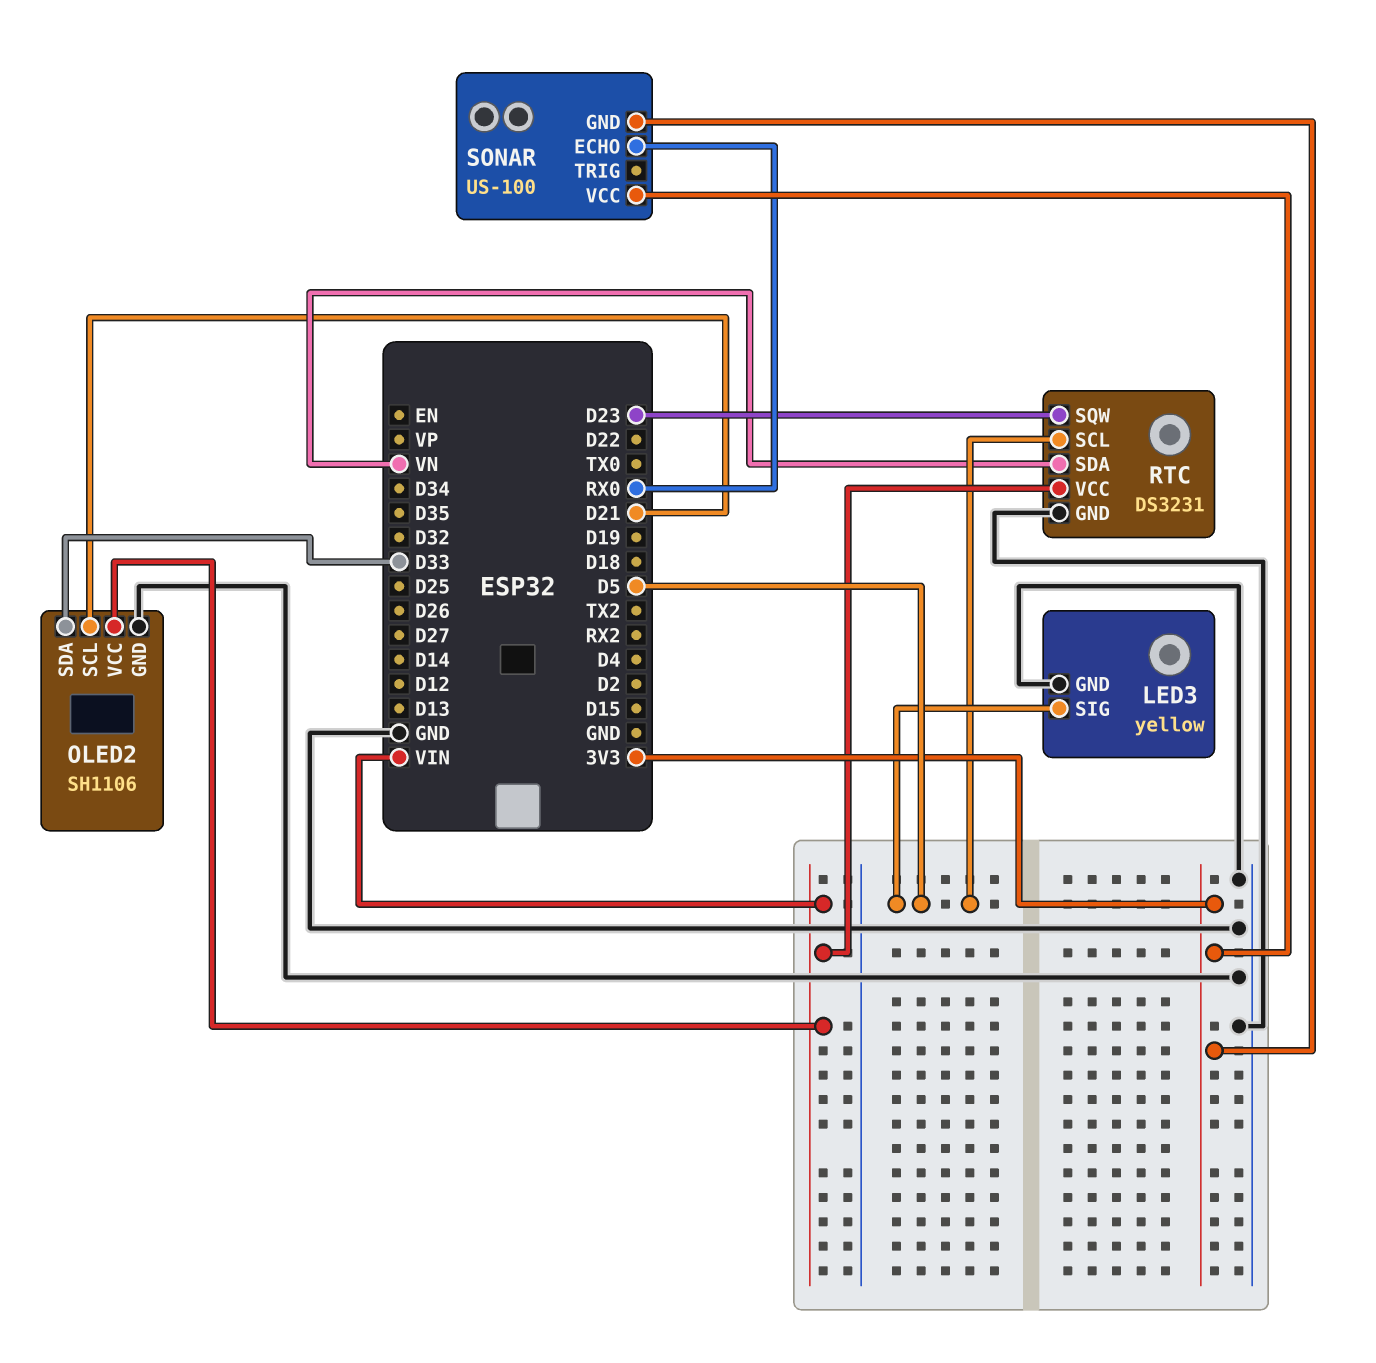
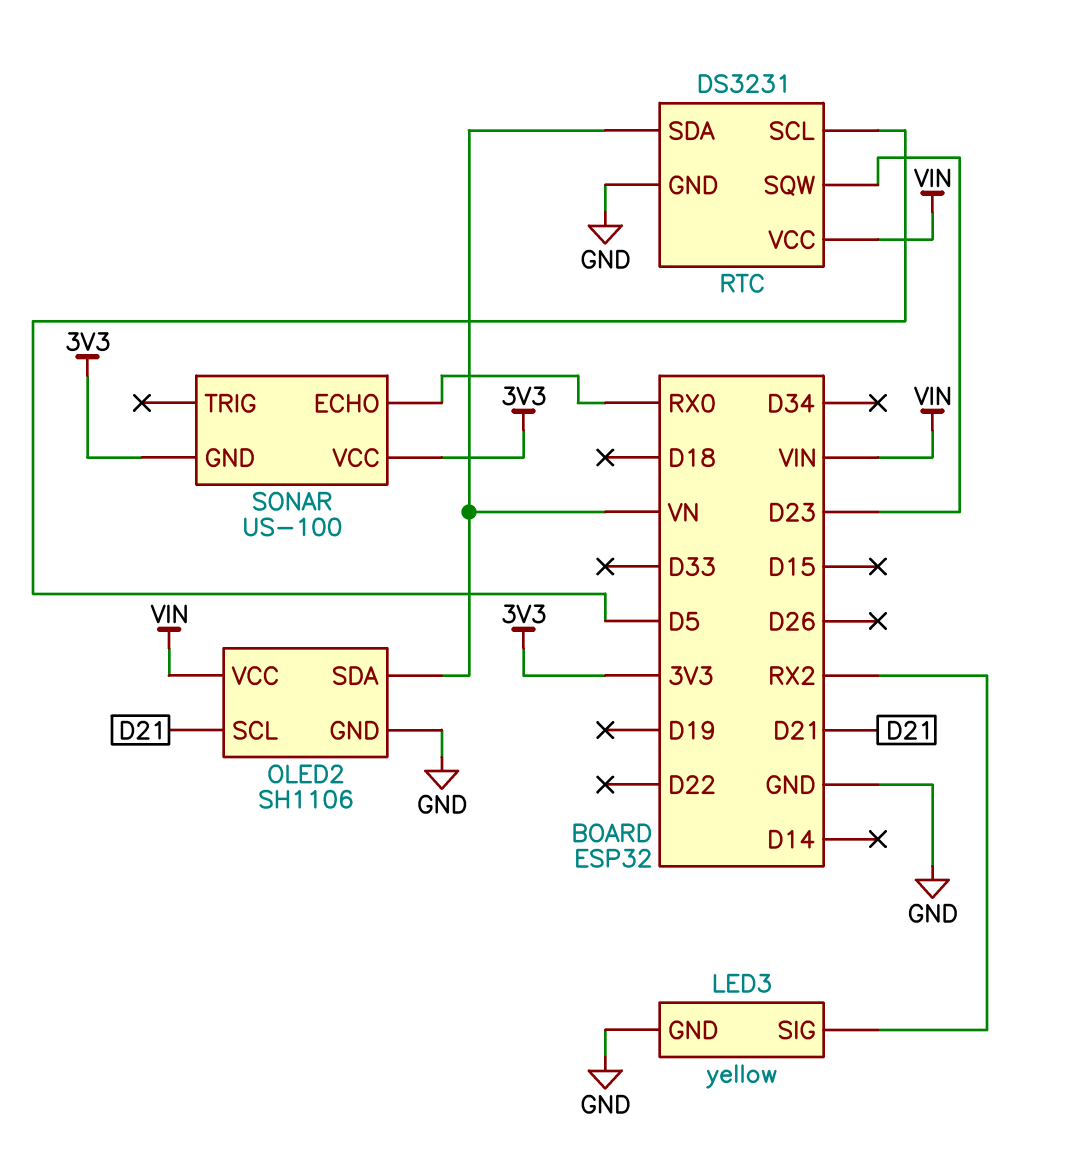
LED3 pin SIG: D5 -> RX2
OLED2 pin SDA: D33 -> VN

